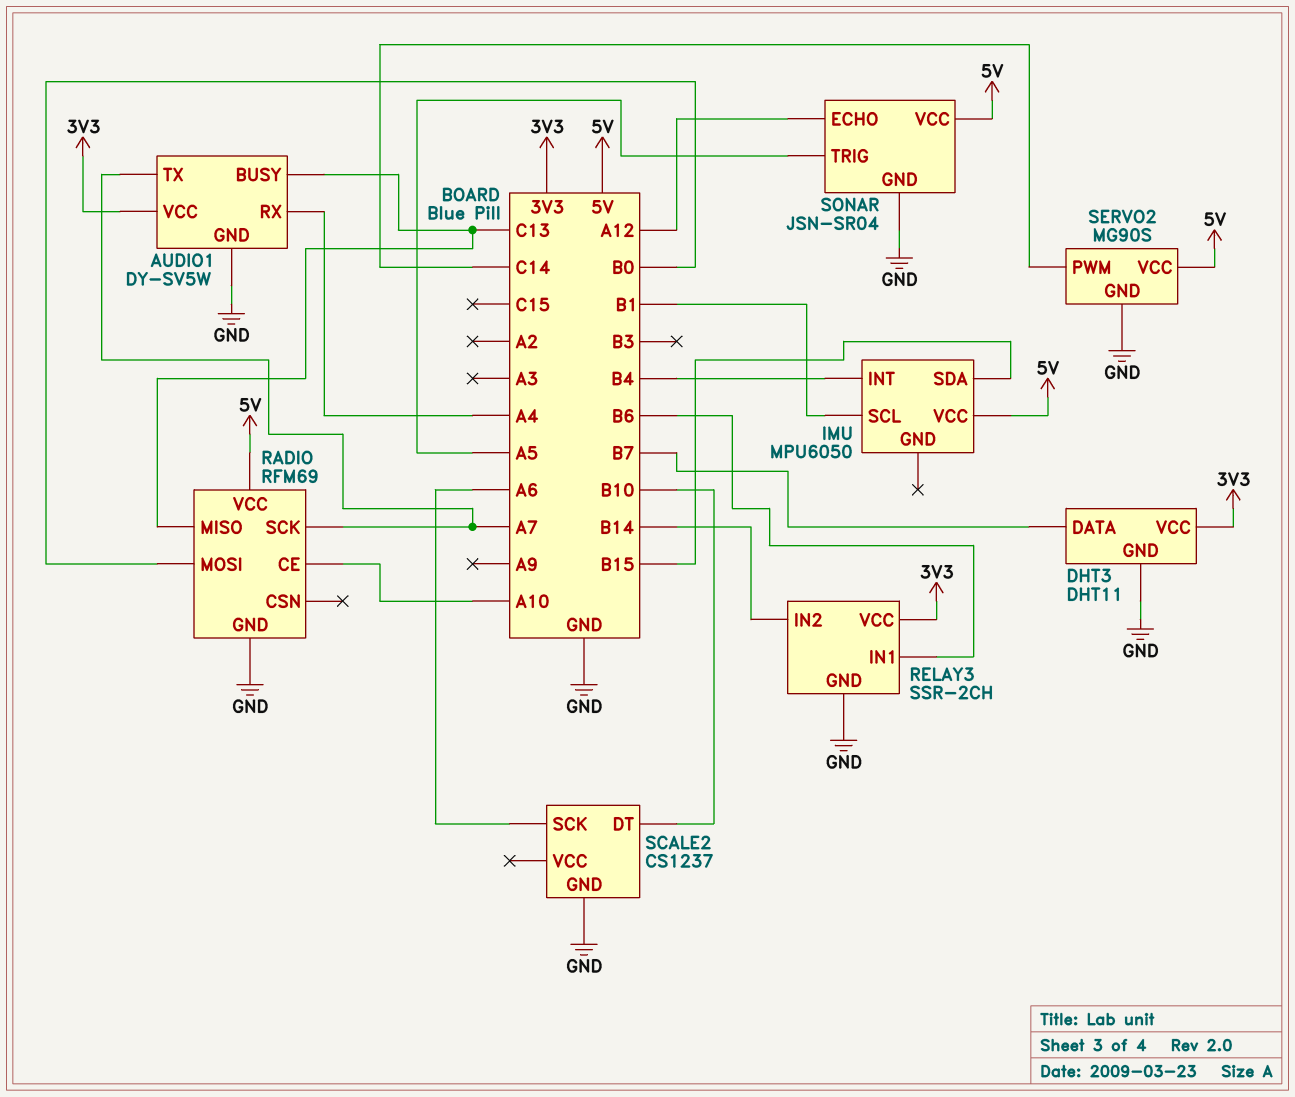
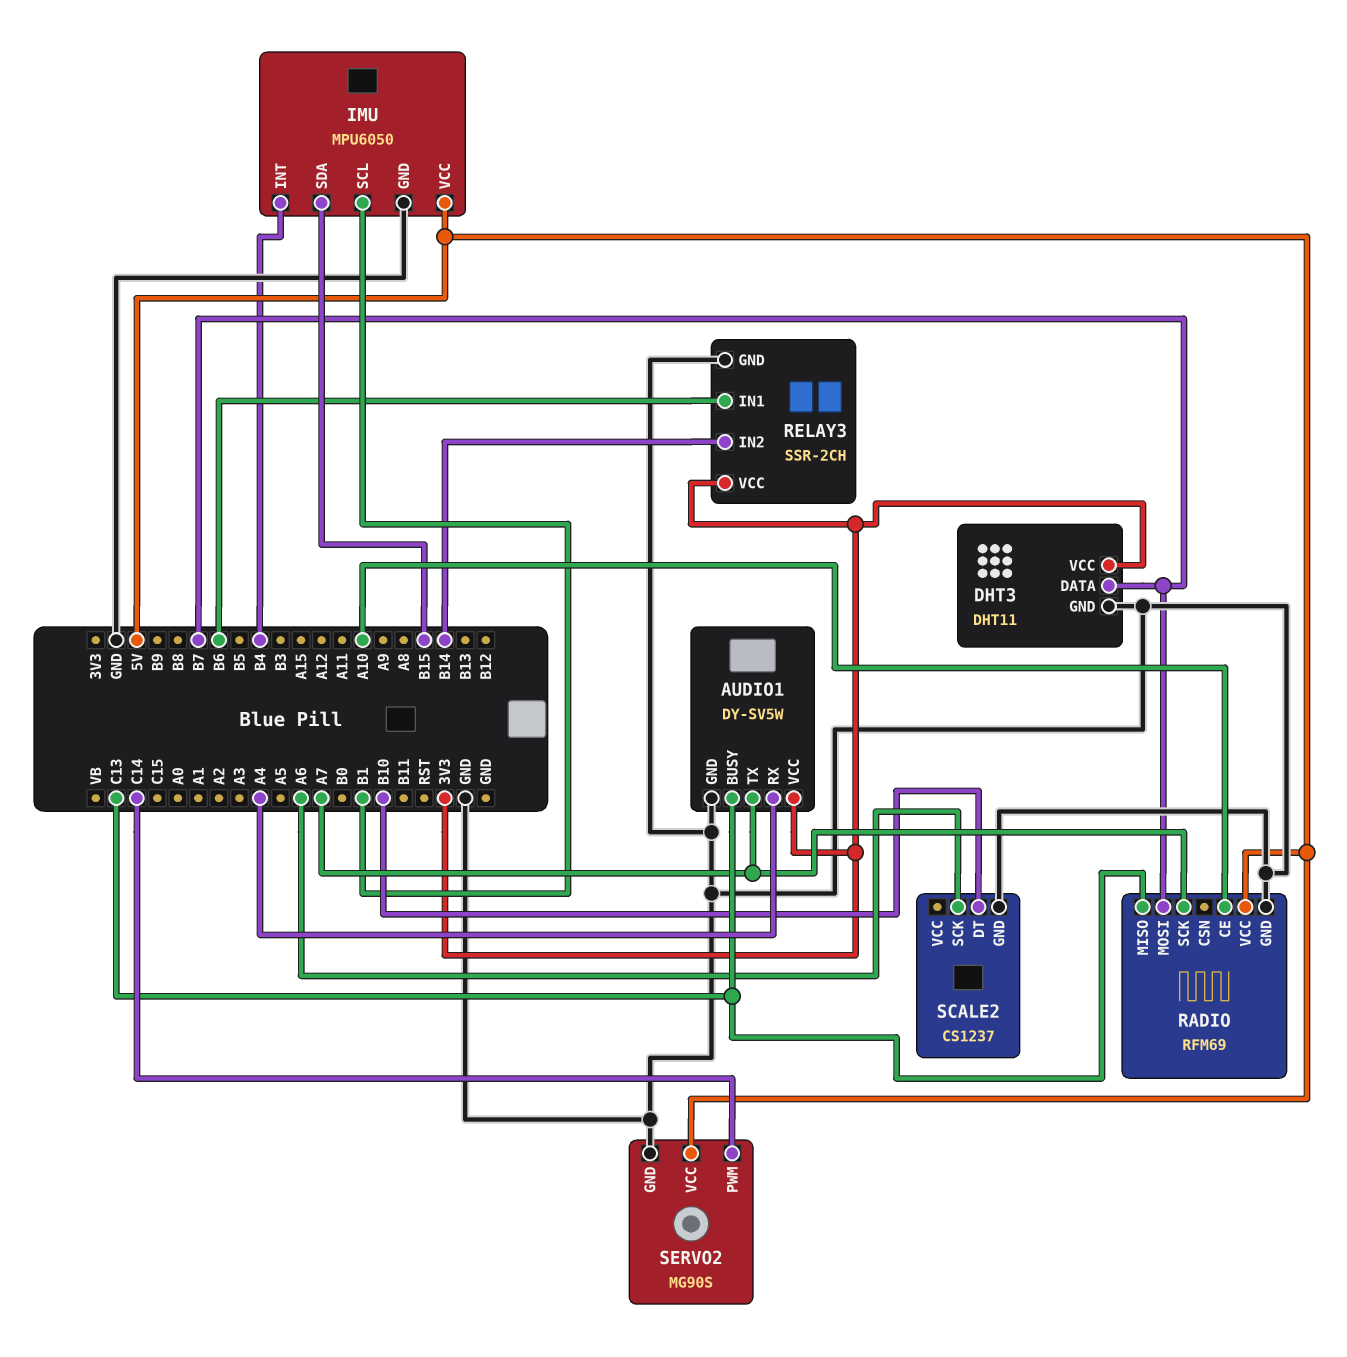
IMU pin GND: none -> GND
RADIO pin MOSI: B0 -> B7
SONAR: JSN-SR04 -> none
SONAR pin ECHO: A12 -> none
SONAR pin GND: GND -> none
SONAR pin TRIG: A5 -> none
SONAR pin VCC: 5V -> none

